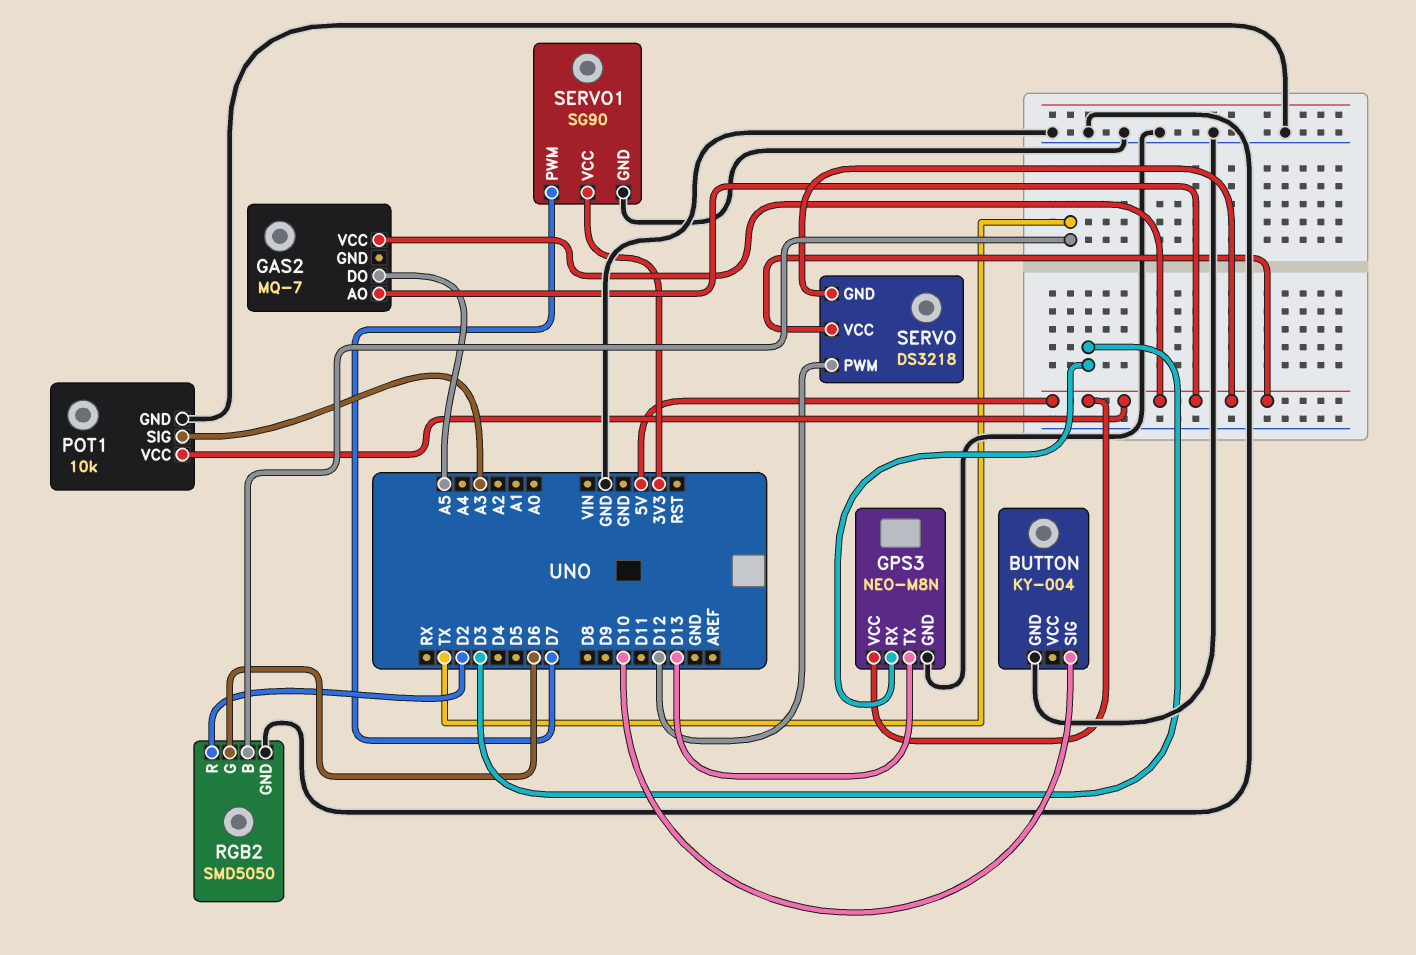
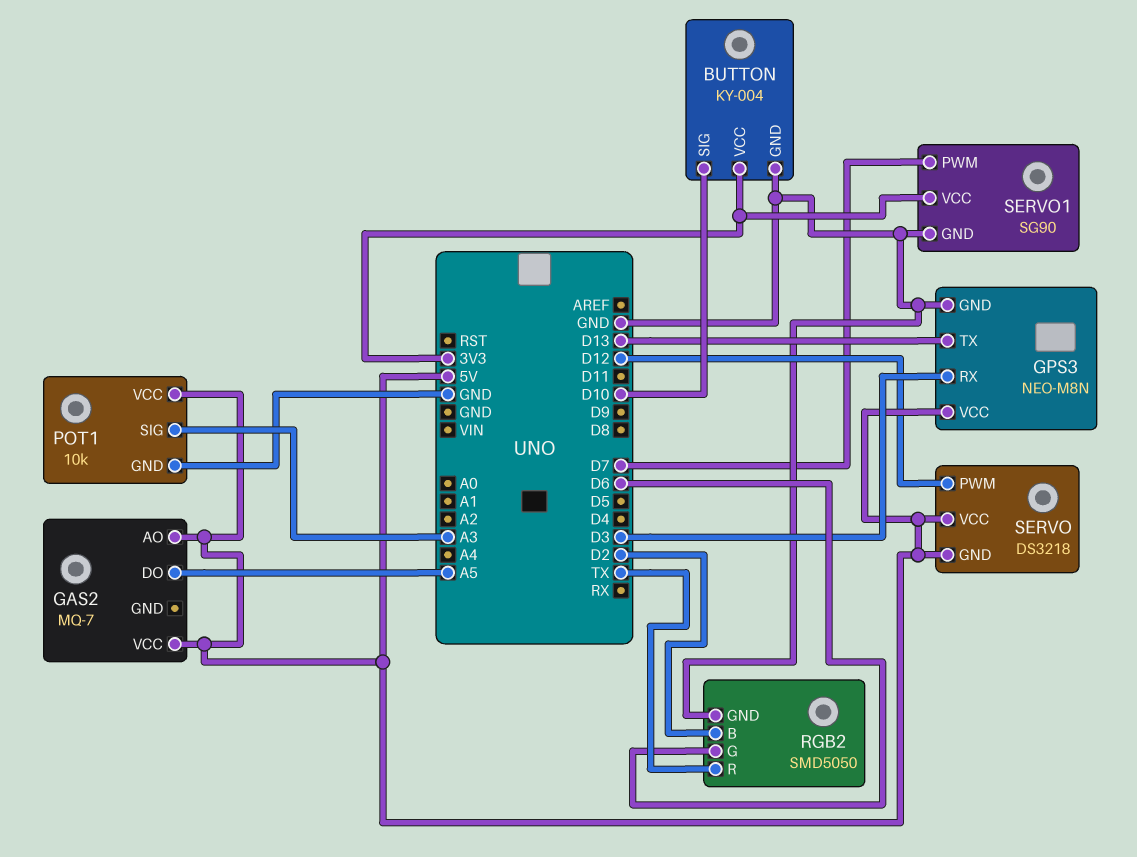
BUTTON pin VCC: none -> 3V3
RGB2 pin B: TX -> D2
RGB2 pin R: D2 -> TX

